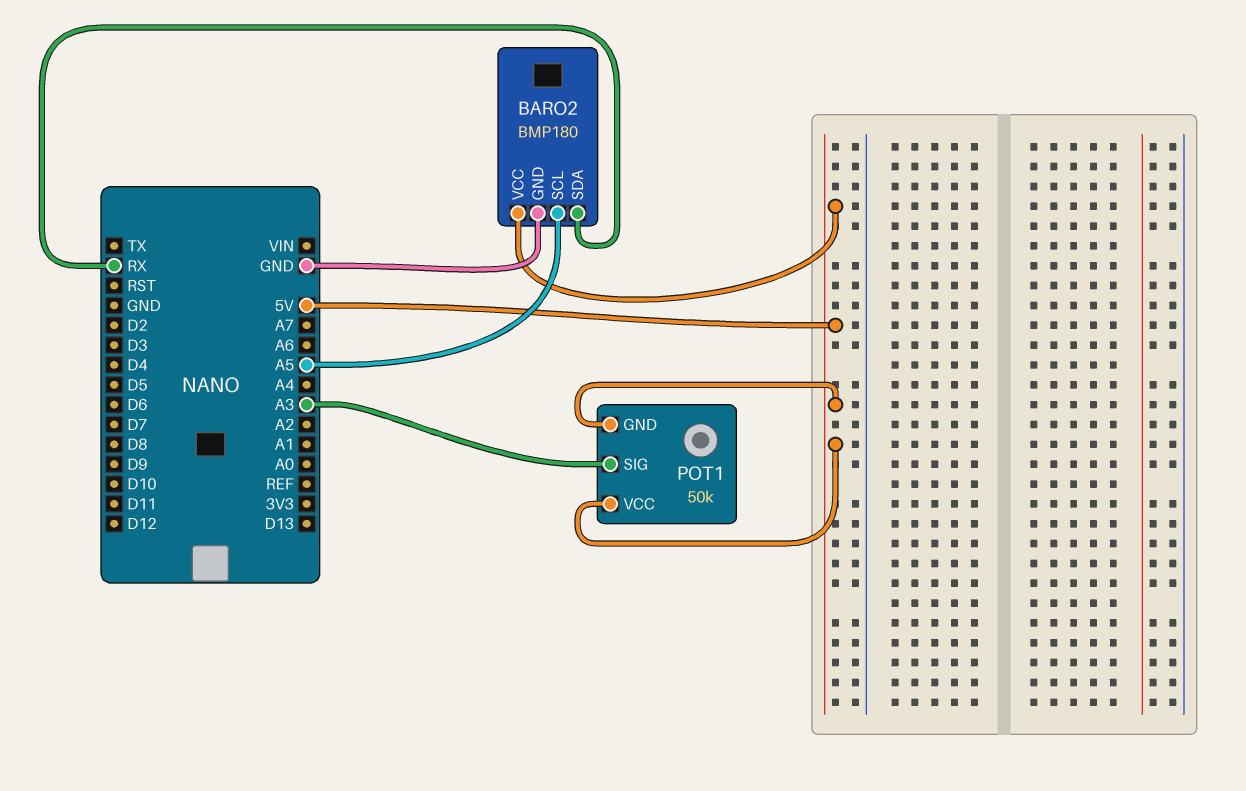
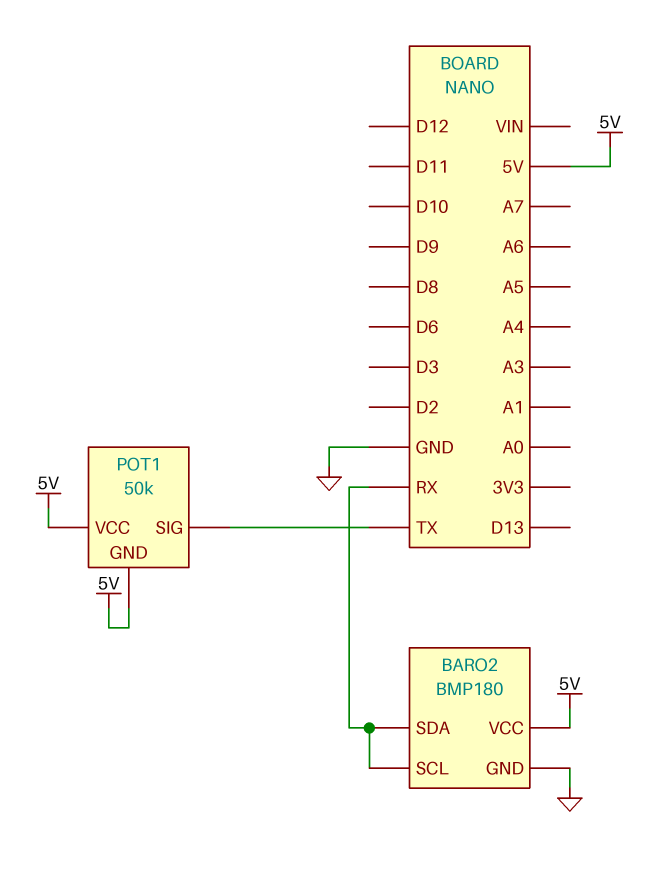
BARO2 pin SCL: A5 -> RX
POT1 pin SIG: A3 -> TX

